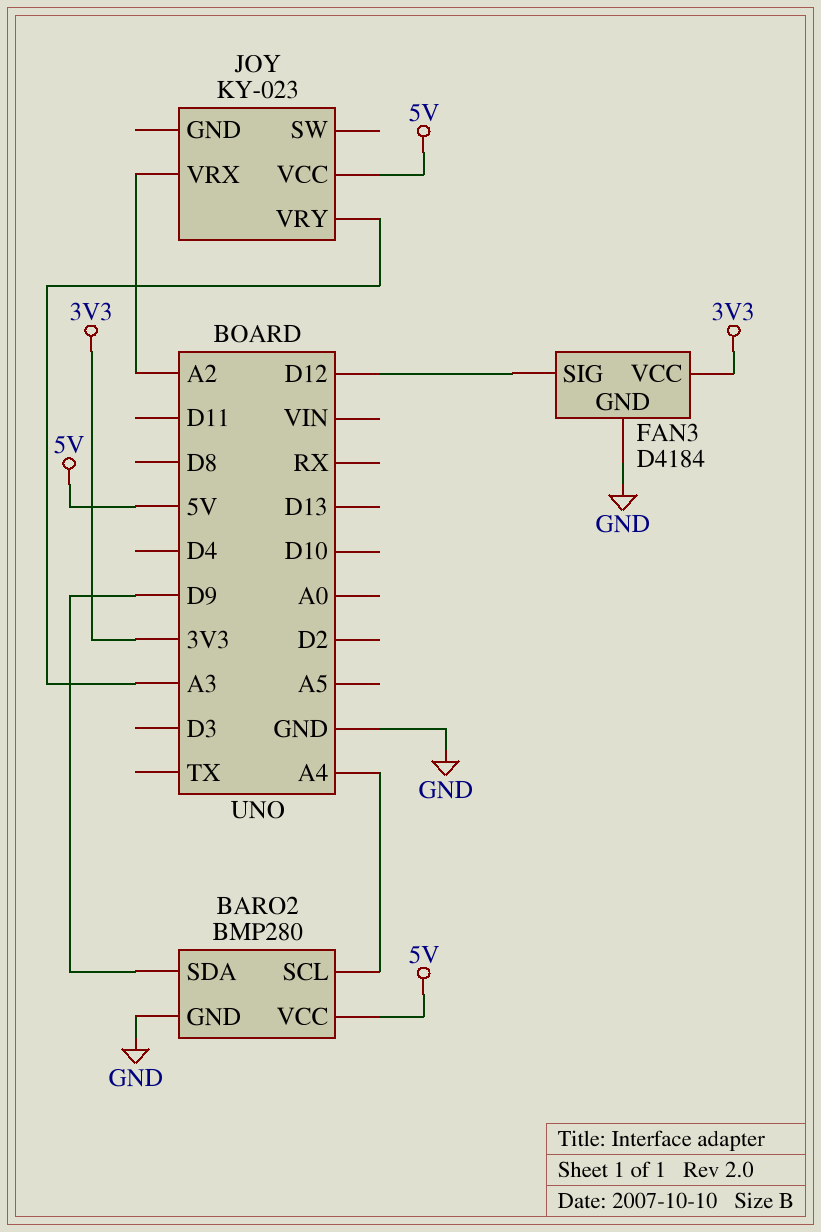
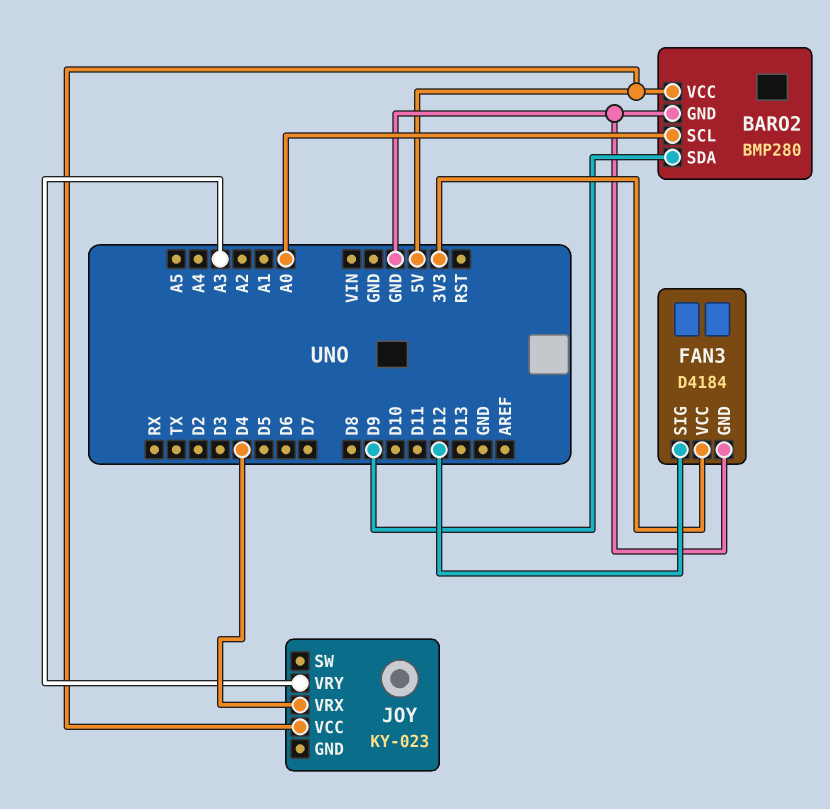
BARO2 pin SCL: A4 -> A0
JOY pin VRX: A2 -> D4

